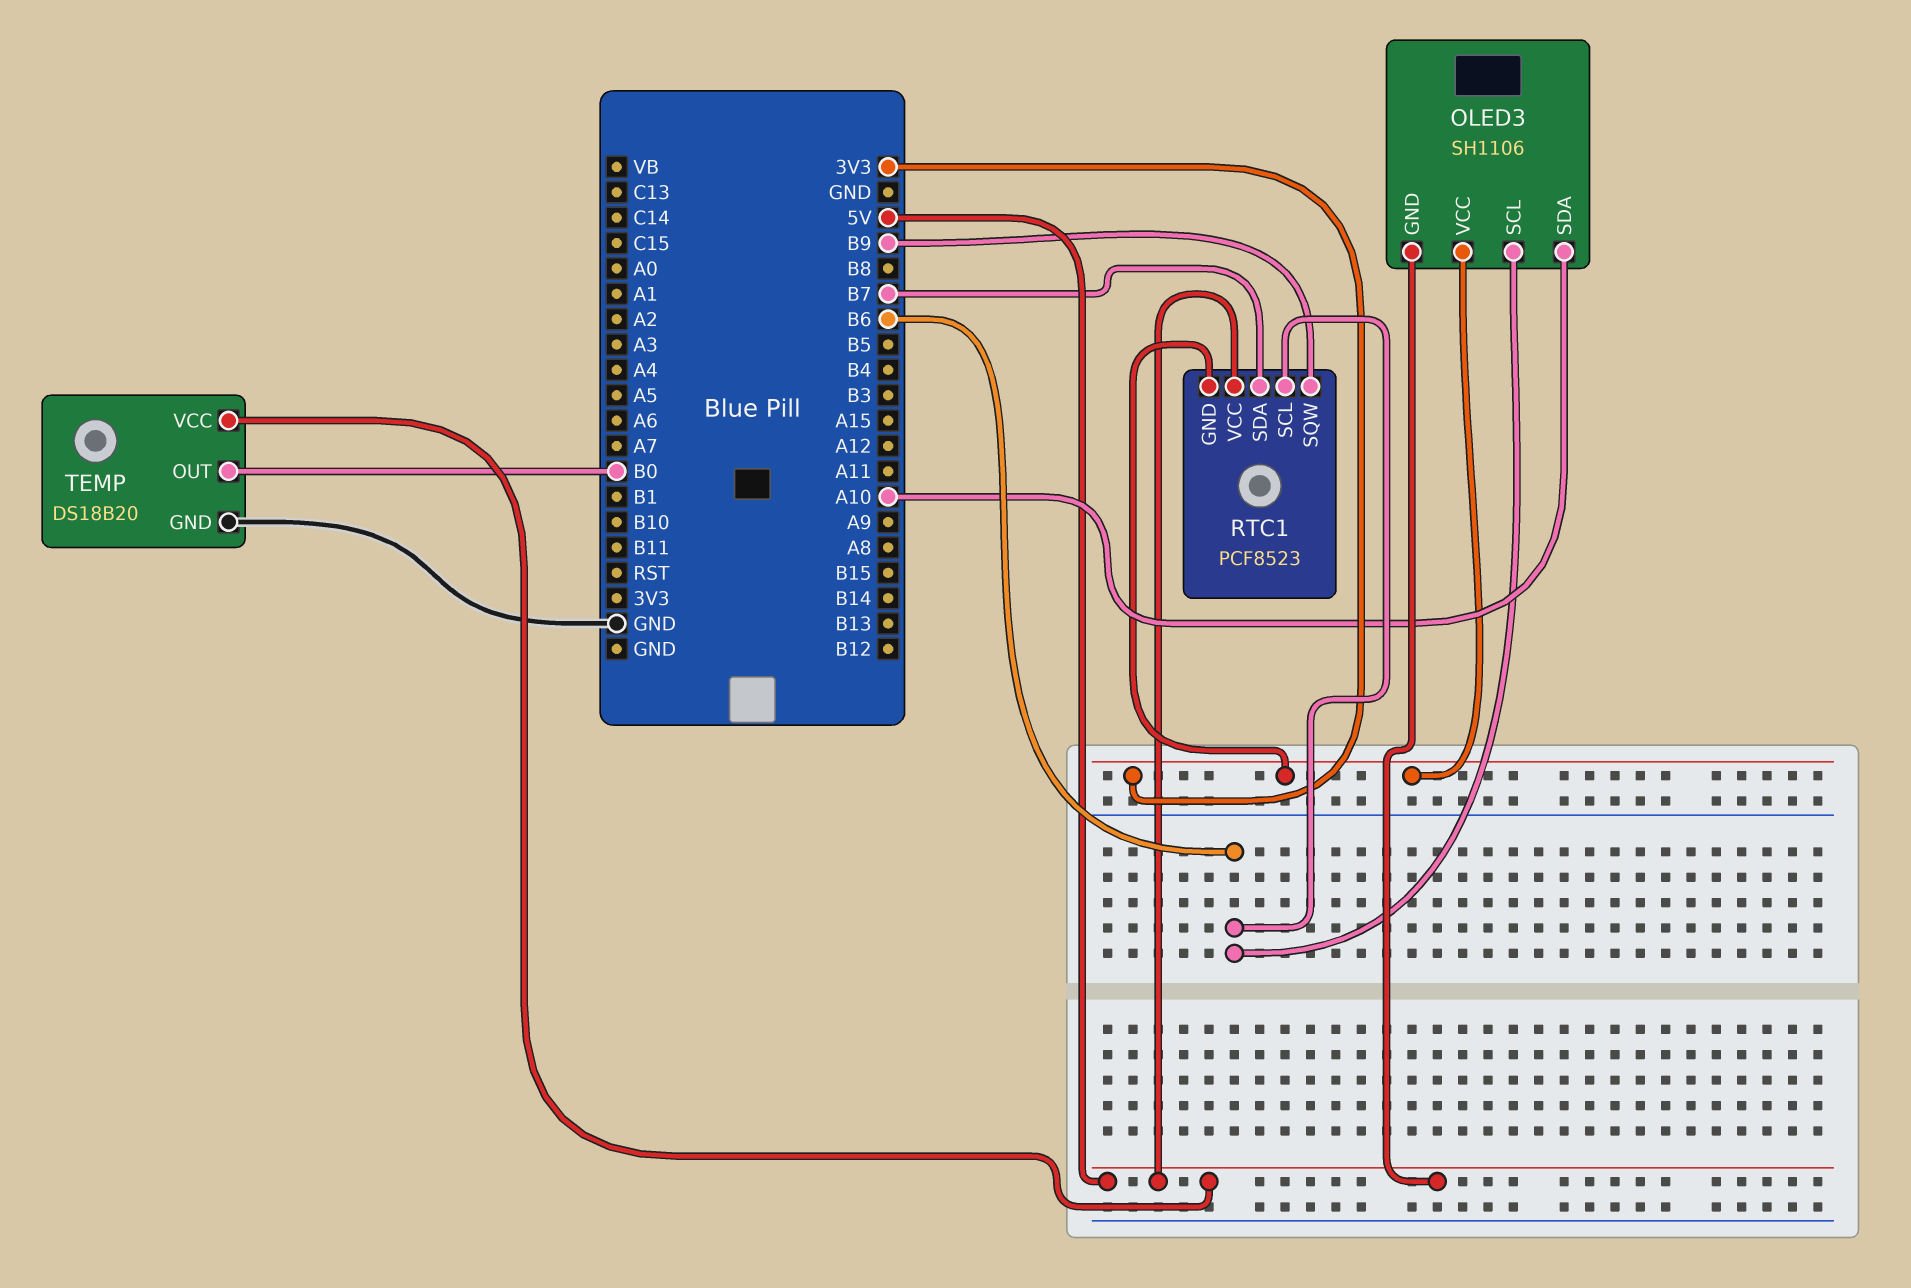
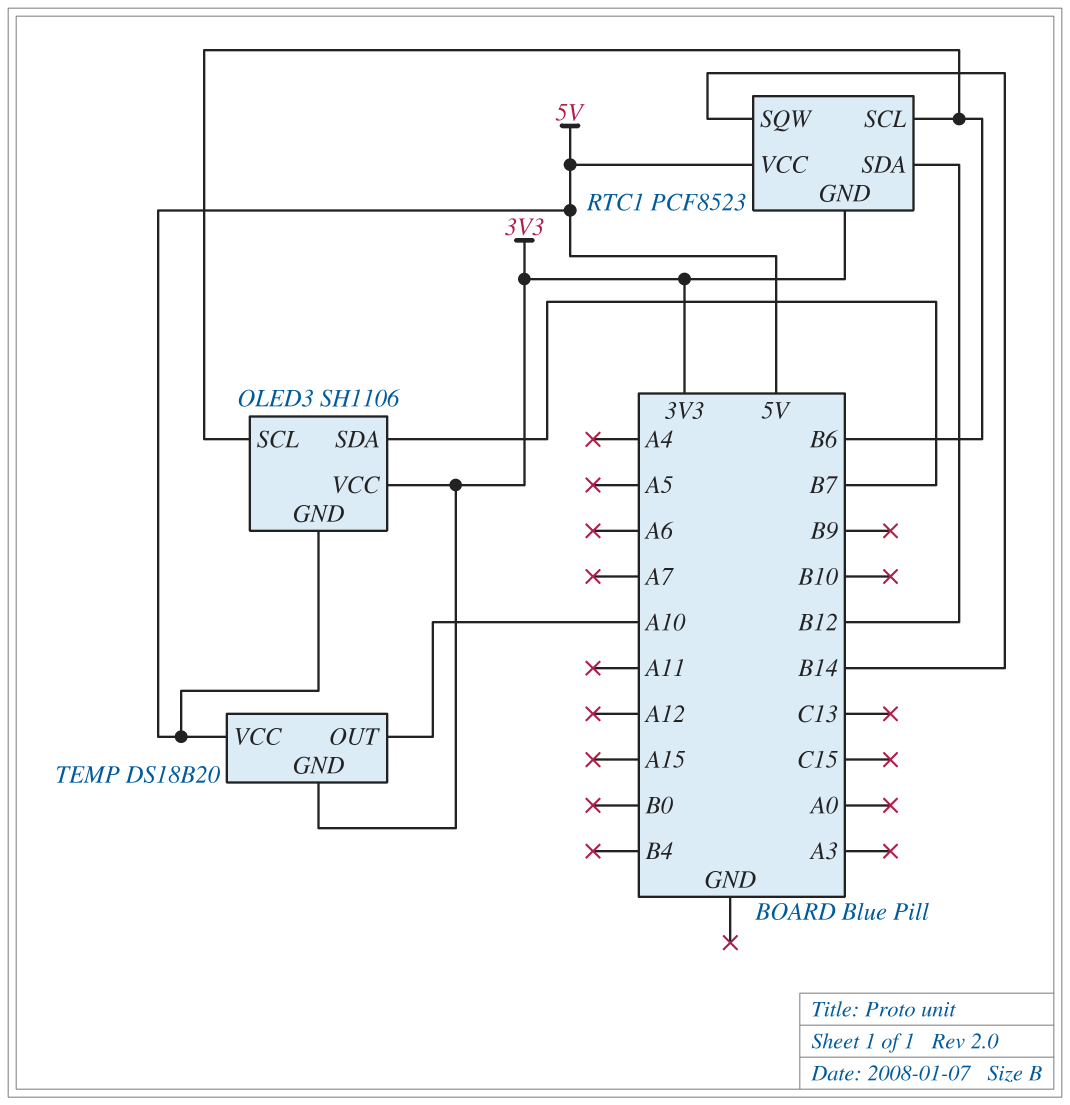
OLED3 pin SDA: A10 -> B7
RTC1 pin SDA: B7 -> B12
RTC1 pin SQW: B9 -> B14
TEMP pin GND: GND -> 3V3
TEMP pin OUT: B0 -> A10

